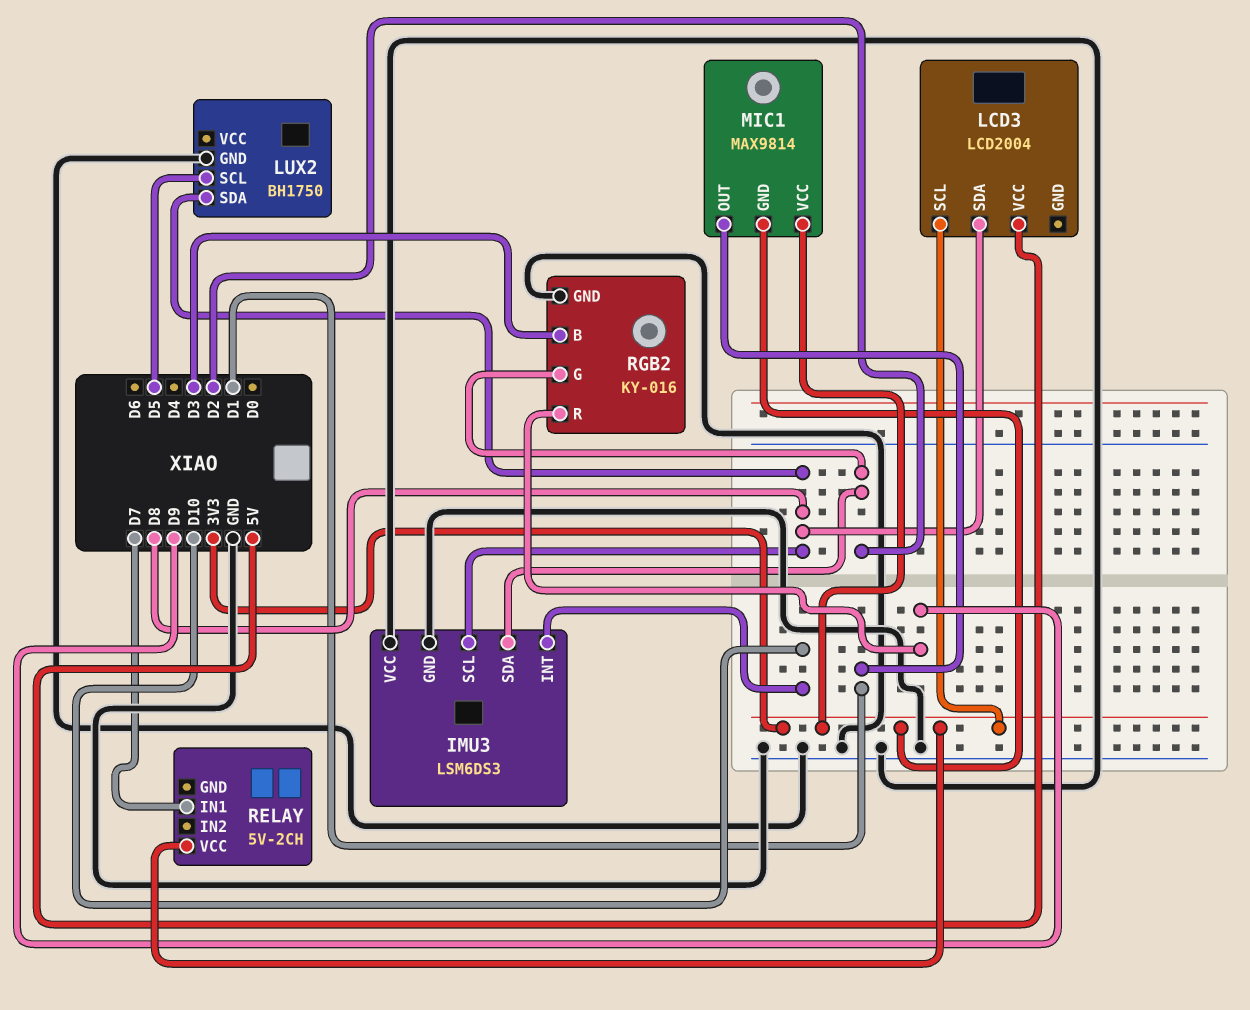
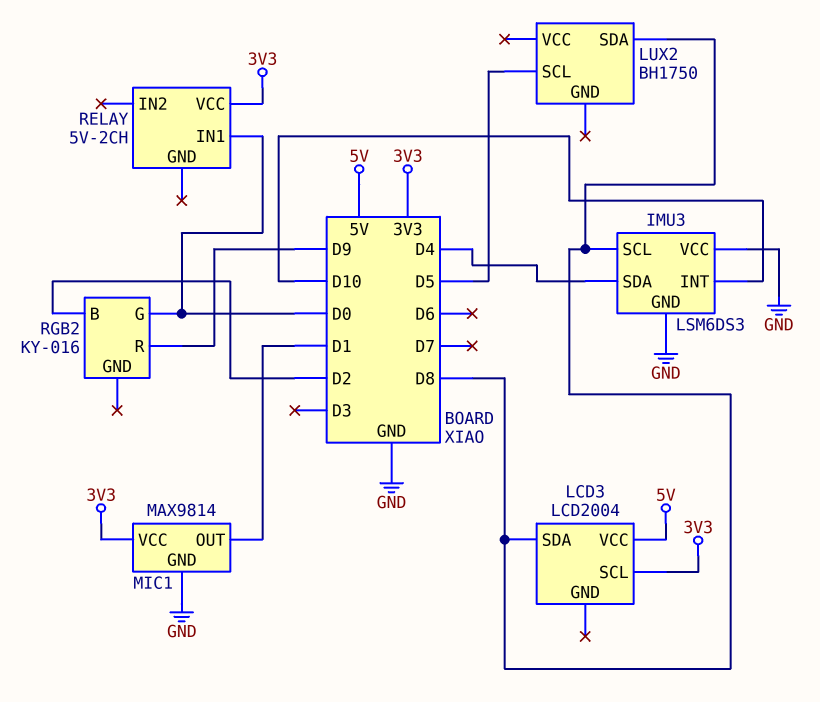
IMU3 pin SDA: D2 -> D4
LUX2 pin GND: GND -> none
MIC1 pin GND: 3V3 -> GND
RELAY pin IN1: D7 -> D0
RGB2 pin B: D3 -> D2
RGB2 pin G: D2 -> D0
RGB2 pin GND: GND -> none

